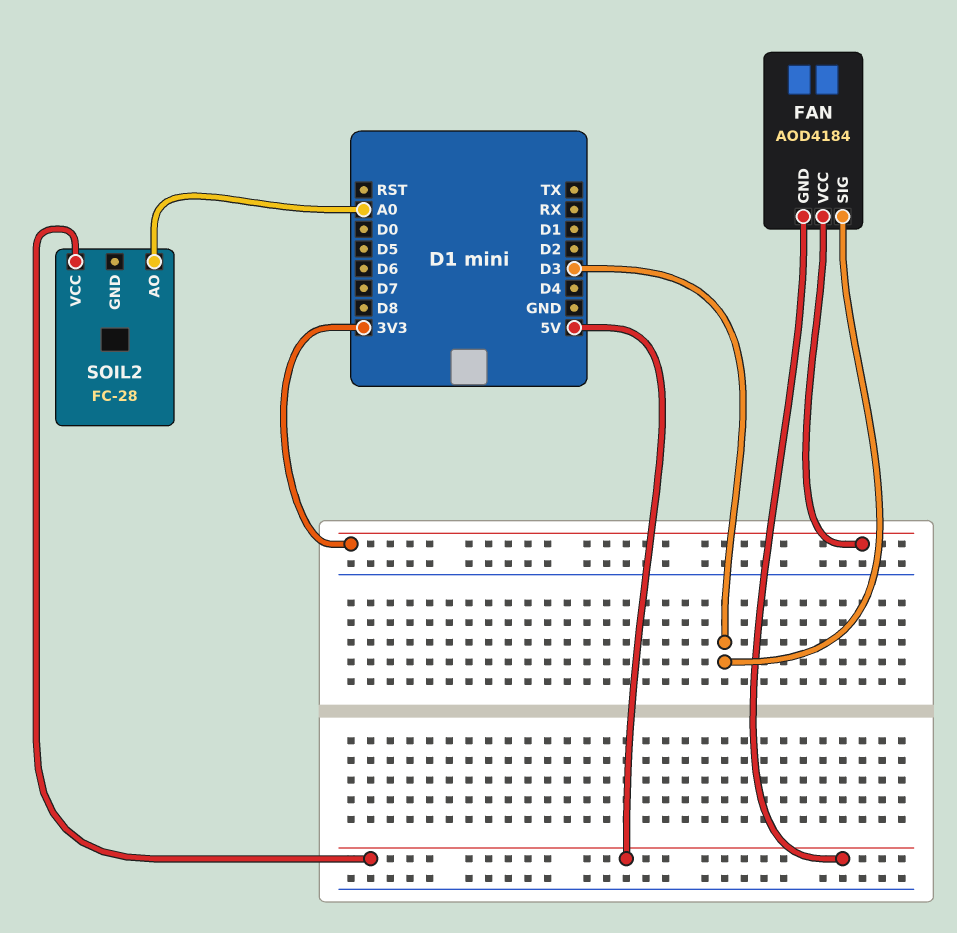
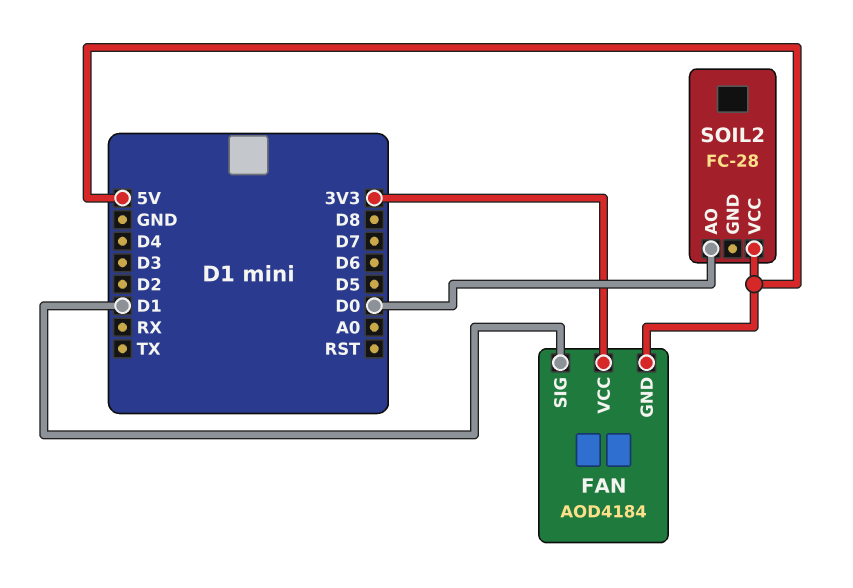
FAN pin SIG: D3 -> D1
SOIL2 pin AO: A0 -> D0

